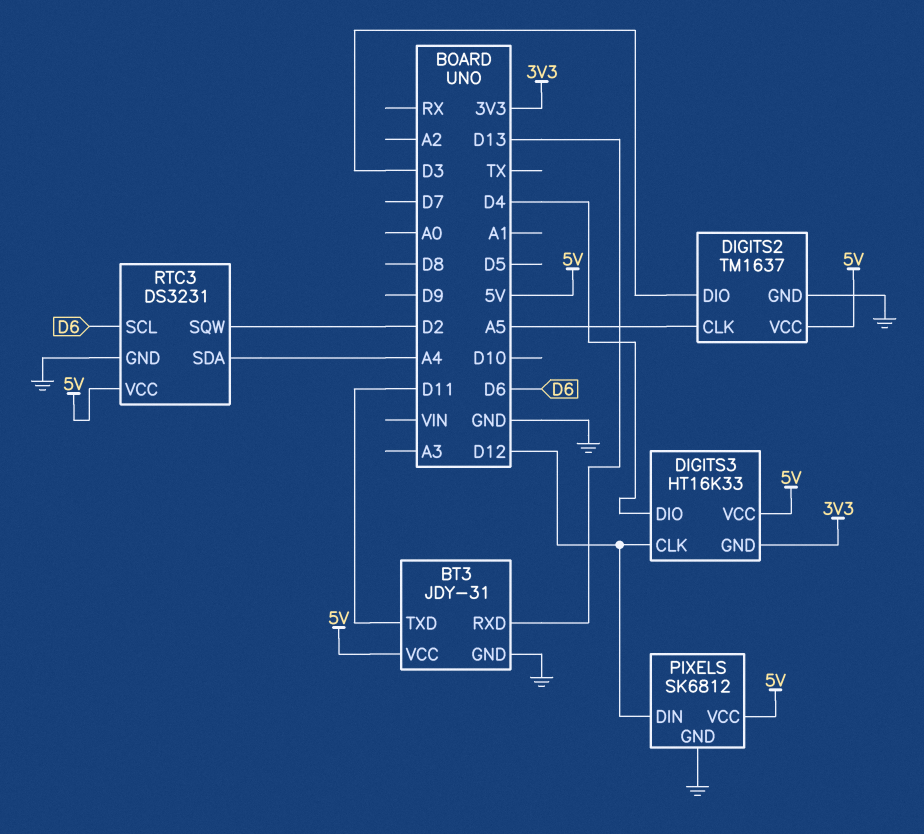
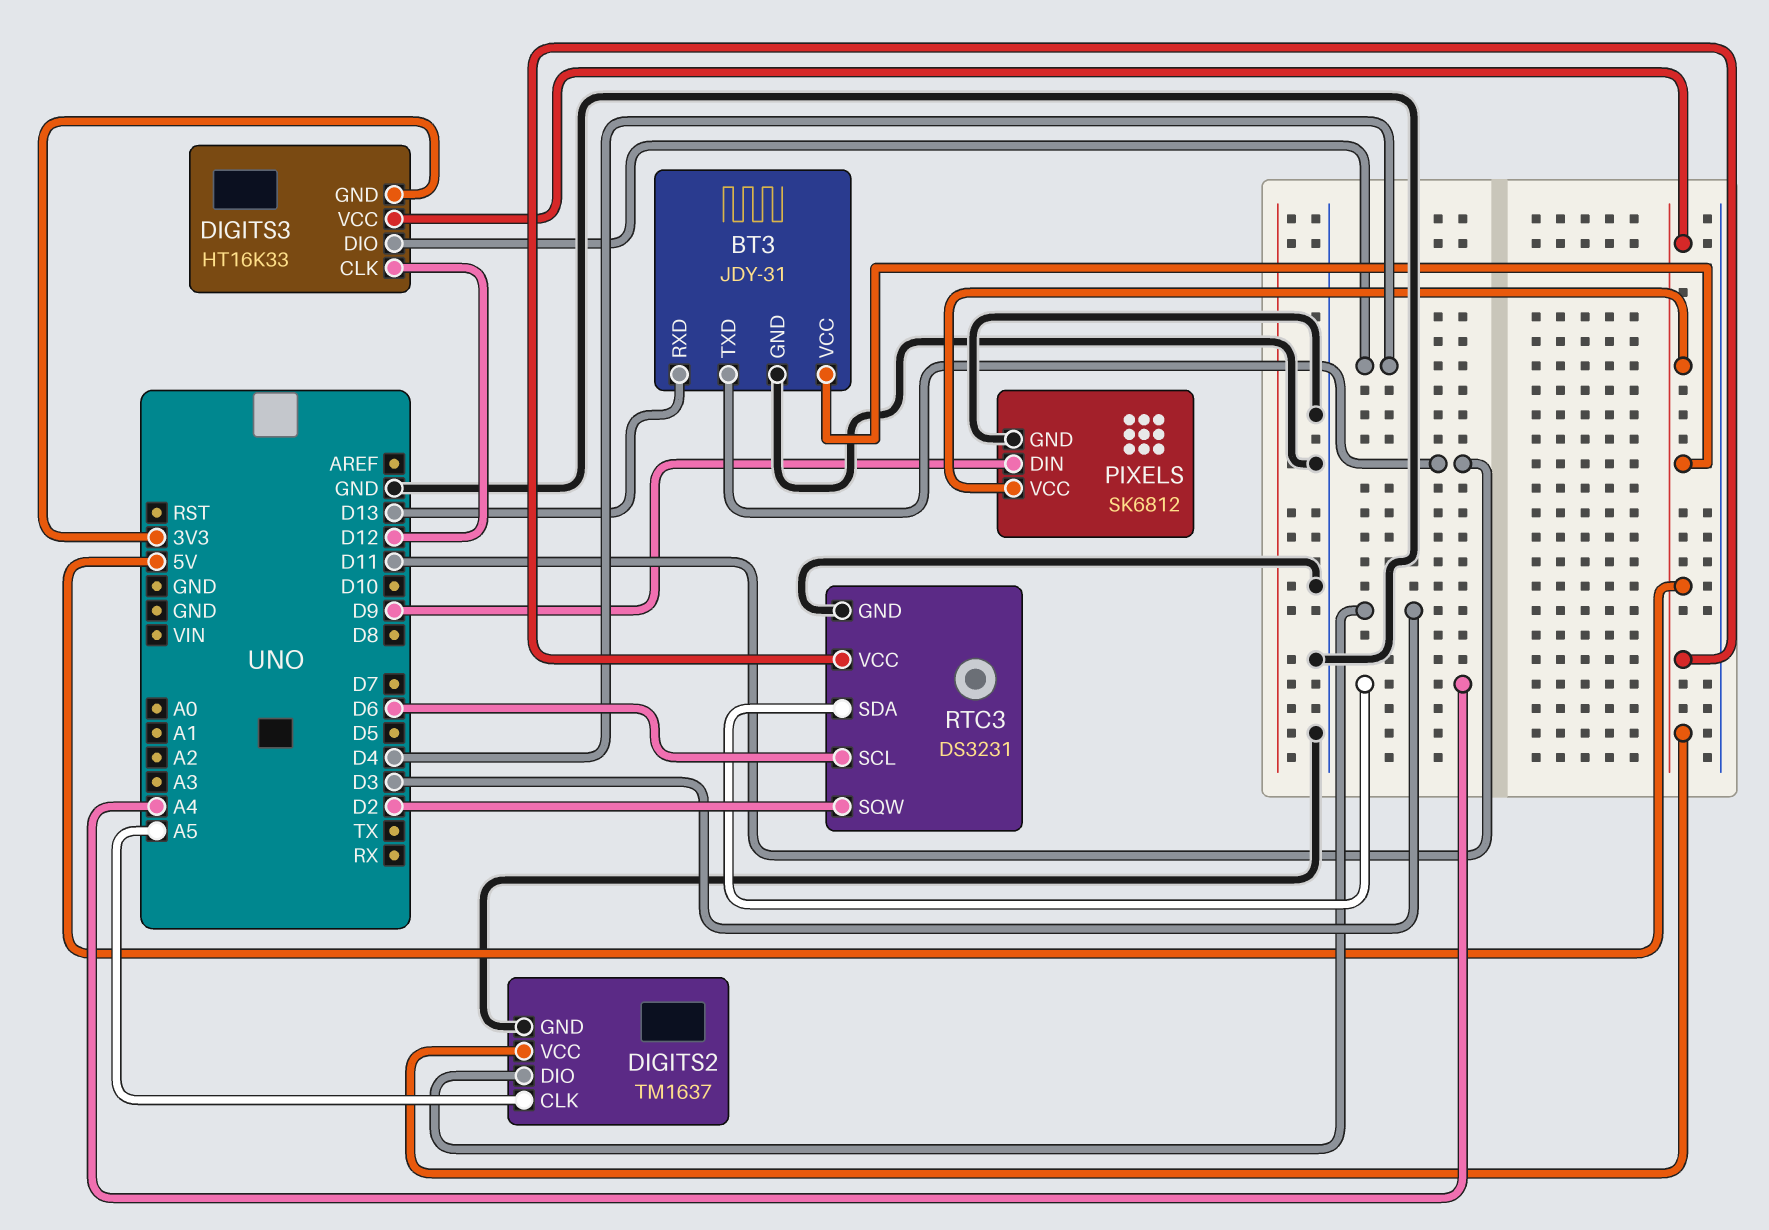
PIXELS pin DIN: D12 -> D9

